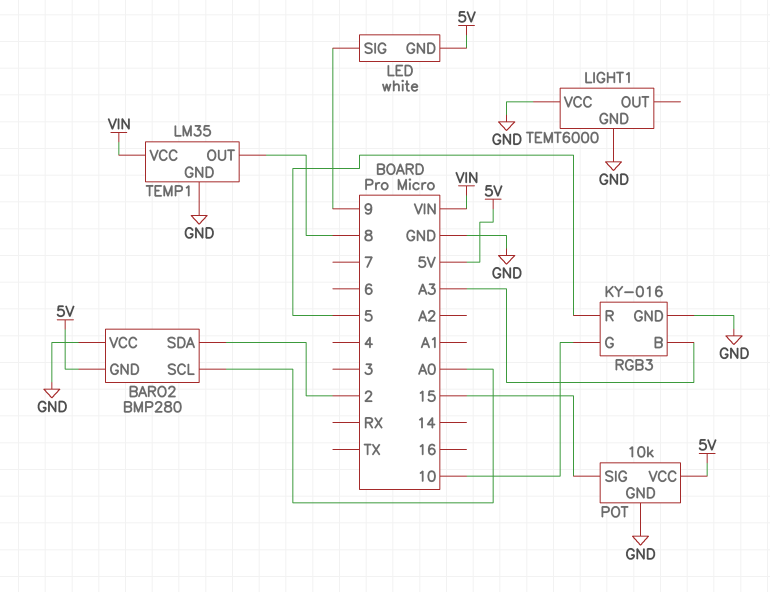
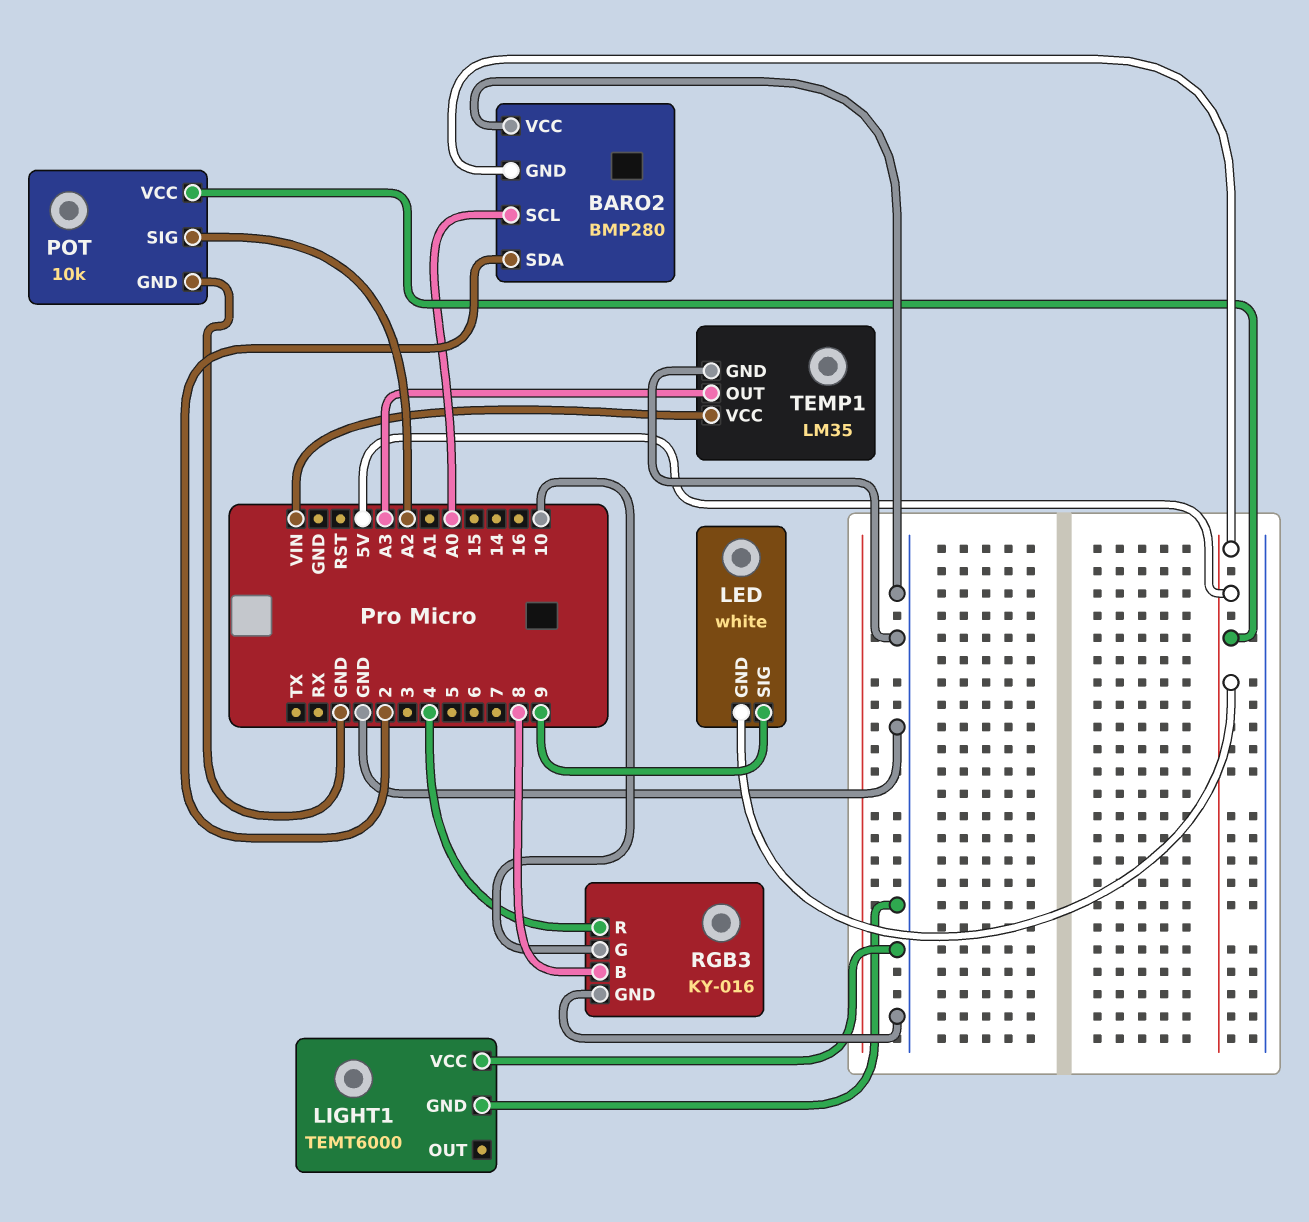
POT pin SIG: 15 -> A2
RGB3 pin B: A3 -> 8
RGB3 pin R: 5 -> 4
TEMP1 pin OUT: 8 -> A3

